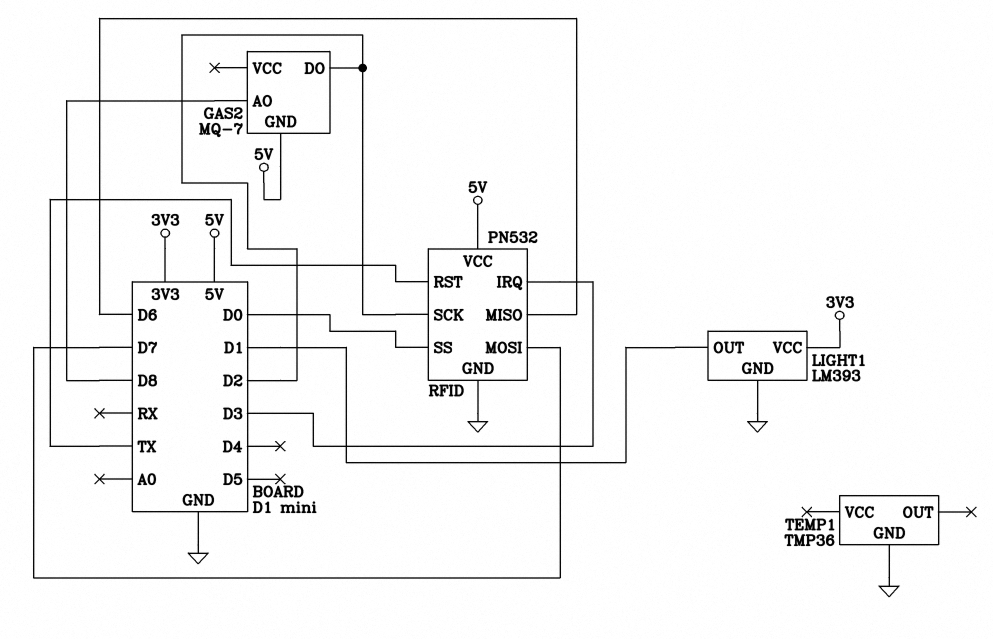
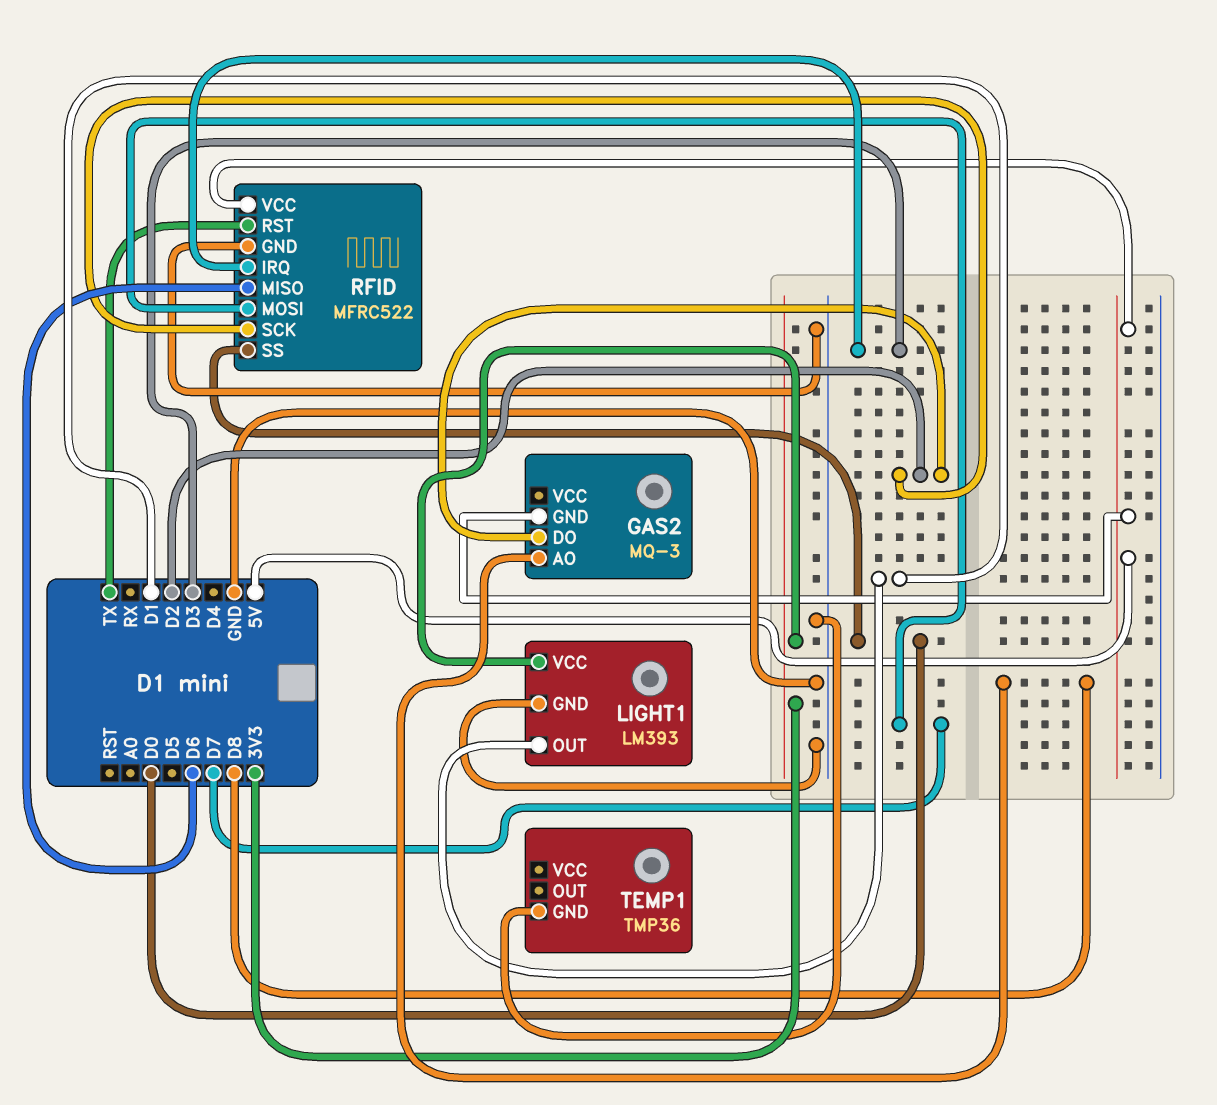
GAS2: MQ-7 -> MQ-3
RFID: PN532 -> MFRC522

